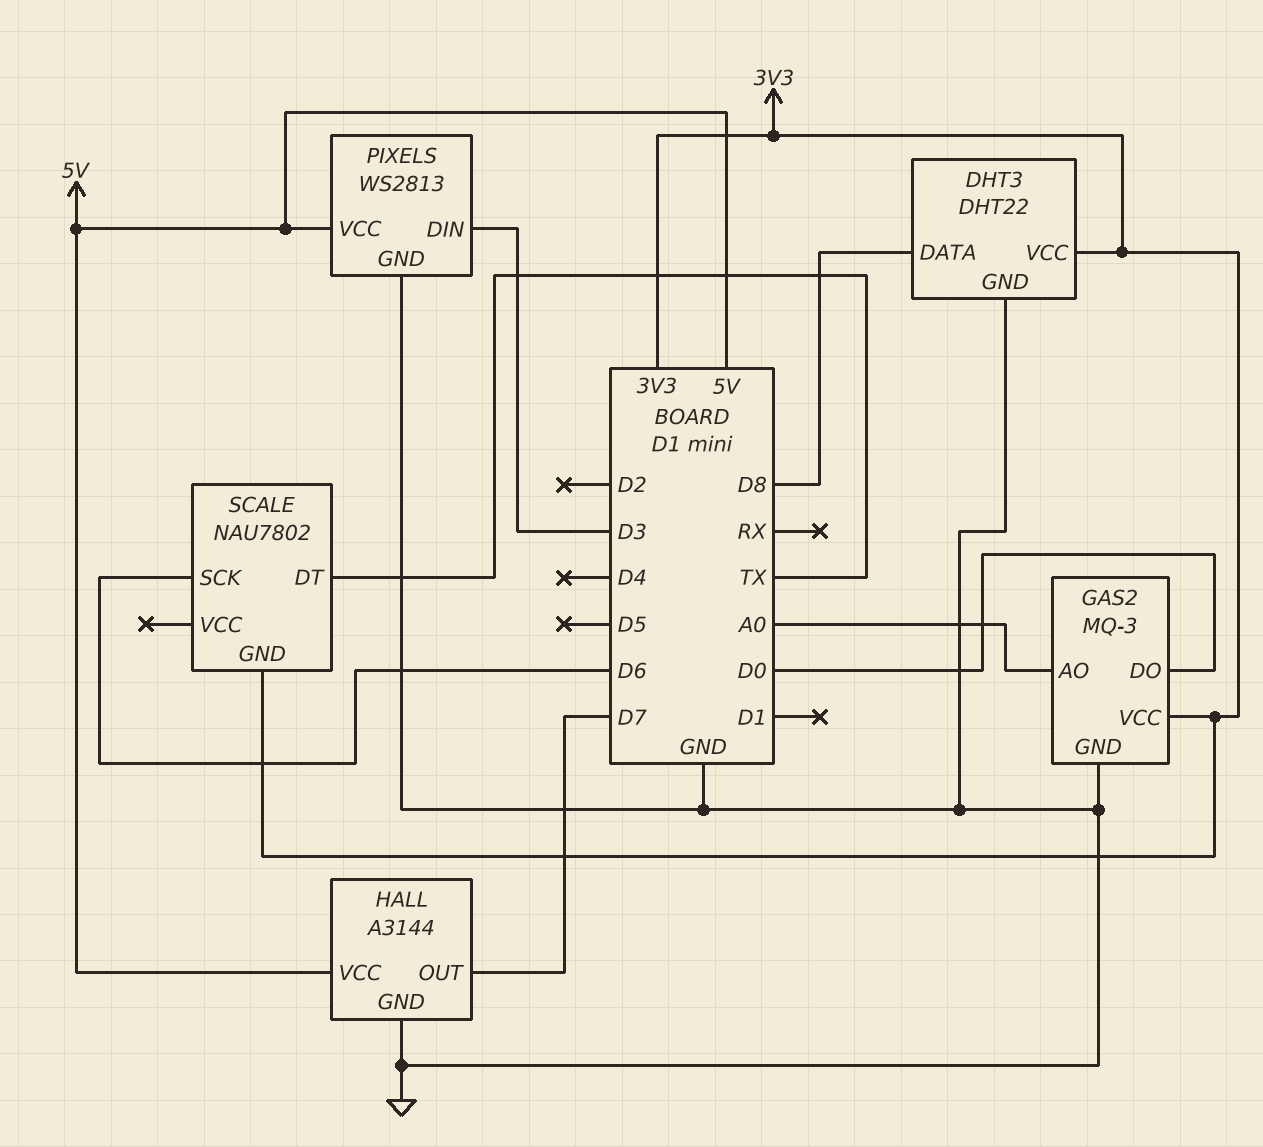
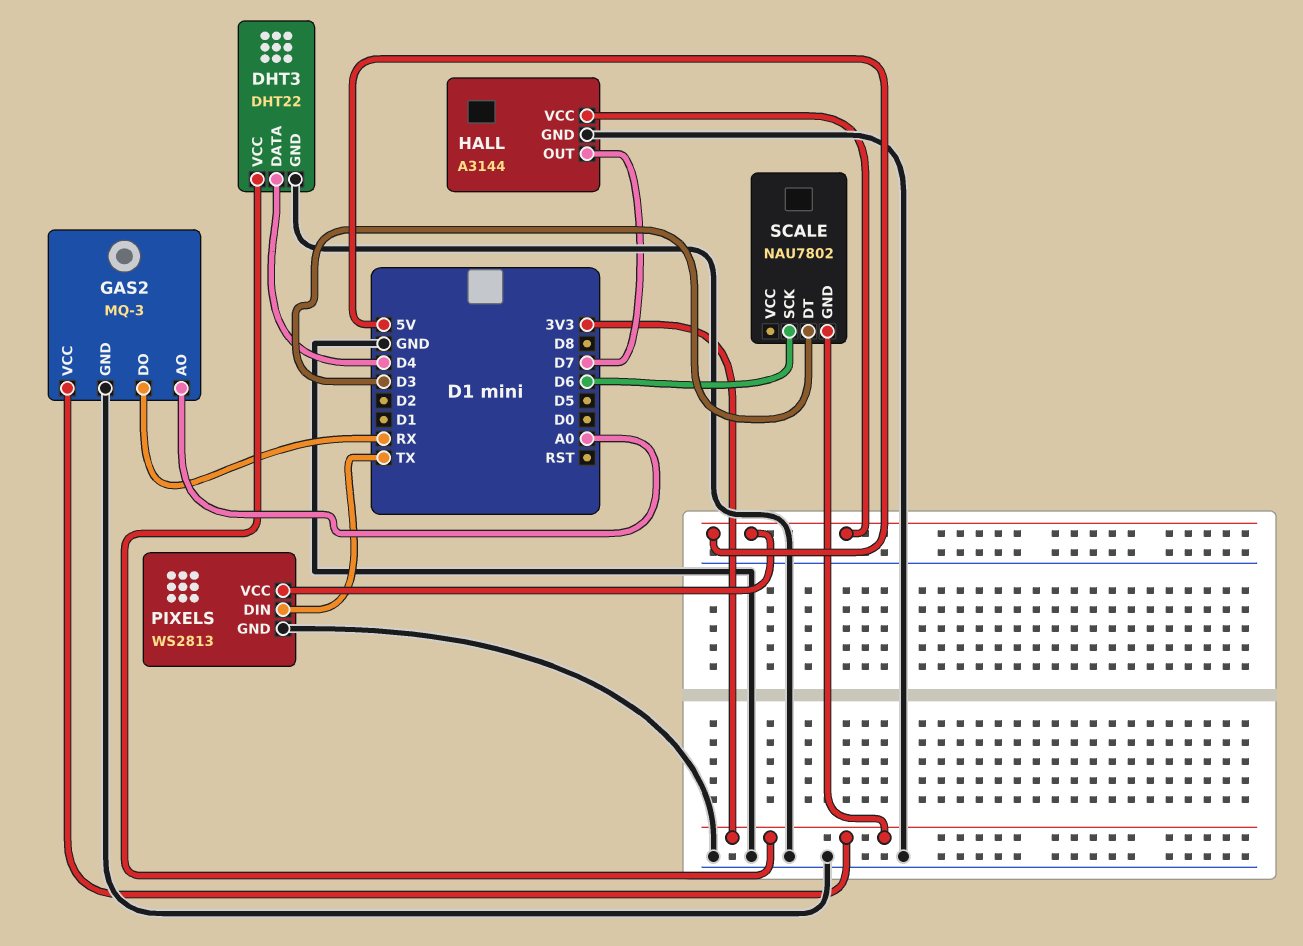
DHT3 pin DATA: D8 -> D4
GAS2 pin DO: D0 -> RX
PIXELS pin DIN: D3 -> TX
SCALE pin DT: TX -> D3

